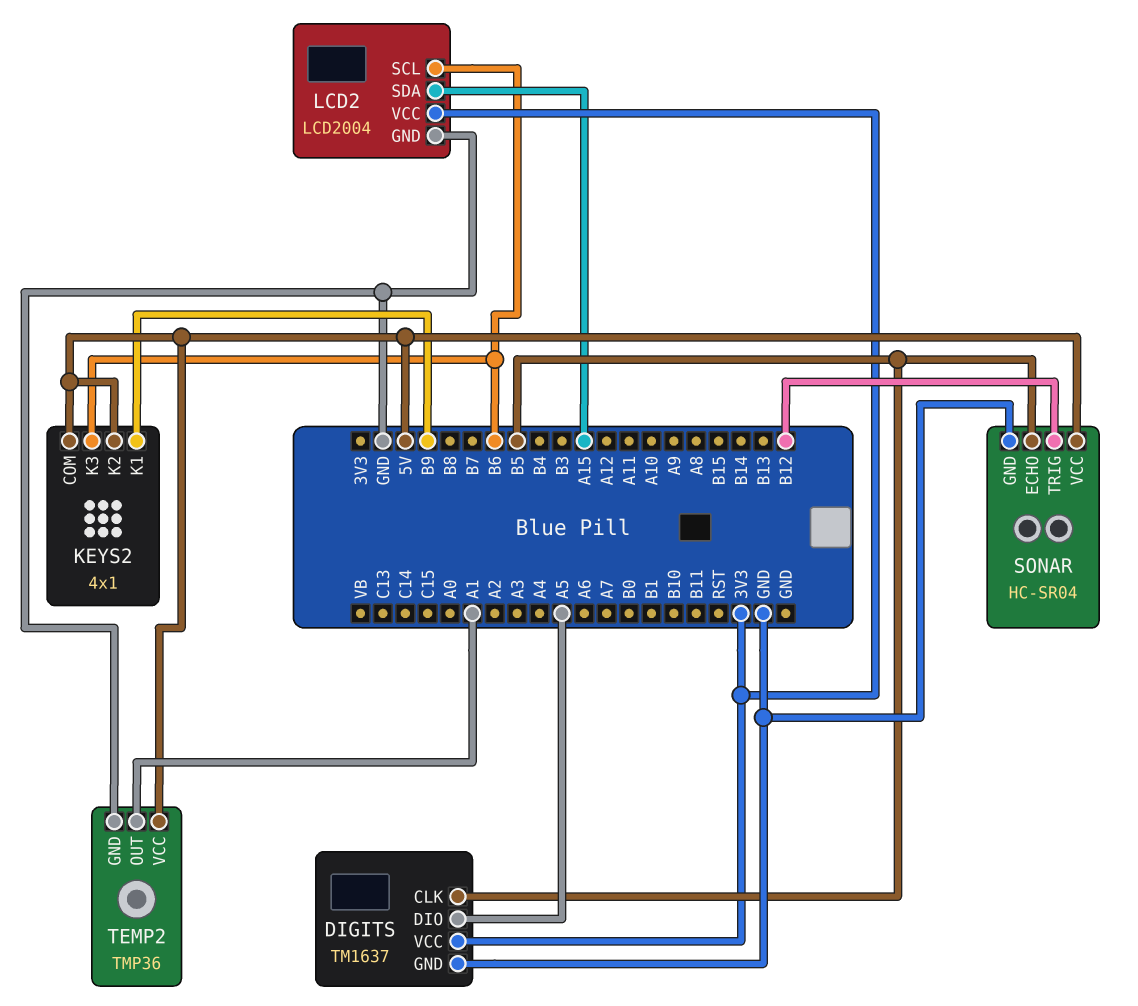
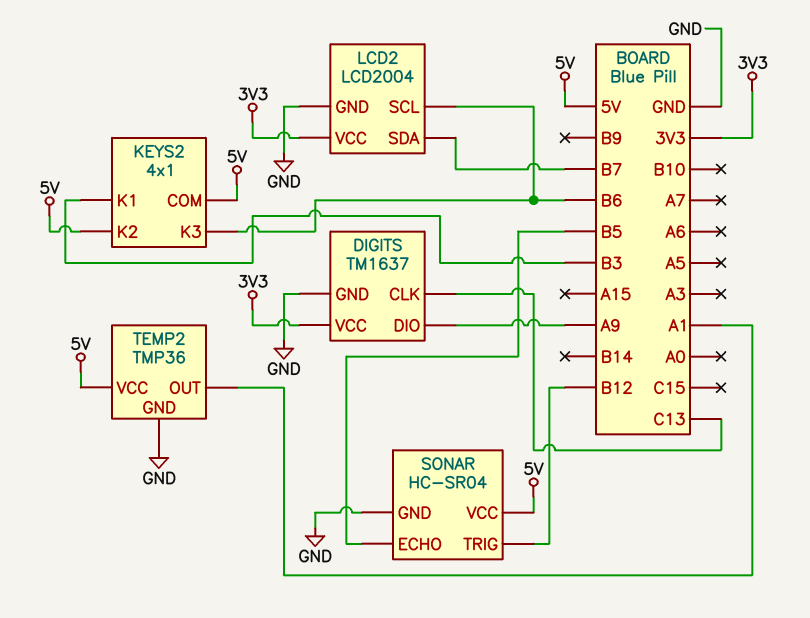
DIGITS pin CLK: B5 -> C13
DIGITS pin DIO: A5 -> A9
KEYS2 pin K1: B9 -> B3
LCD2 pin SDA: A15 -> B7

